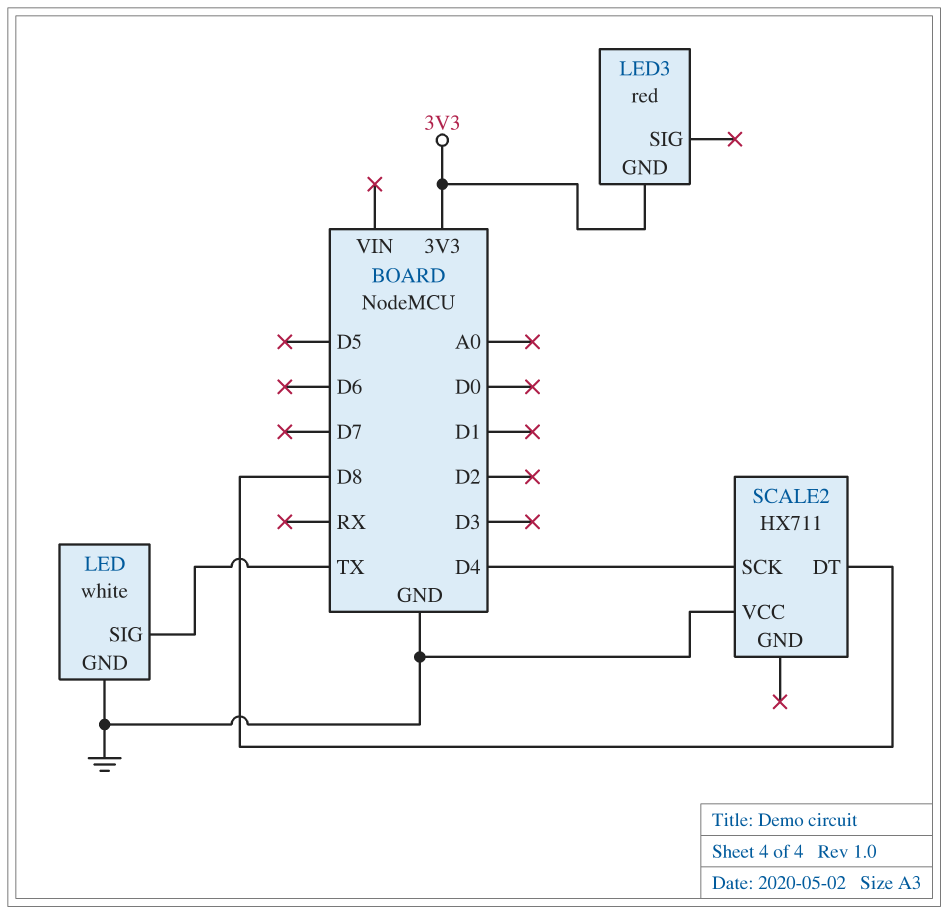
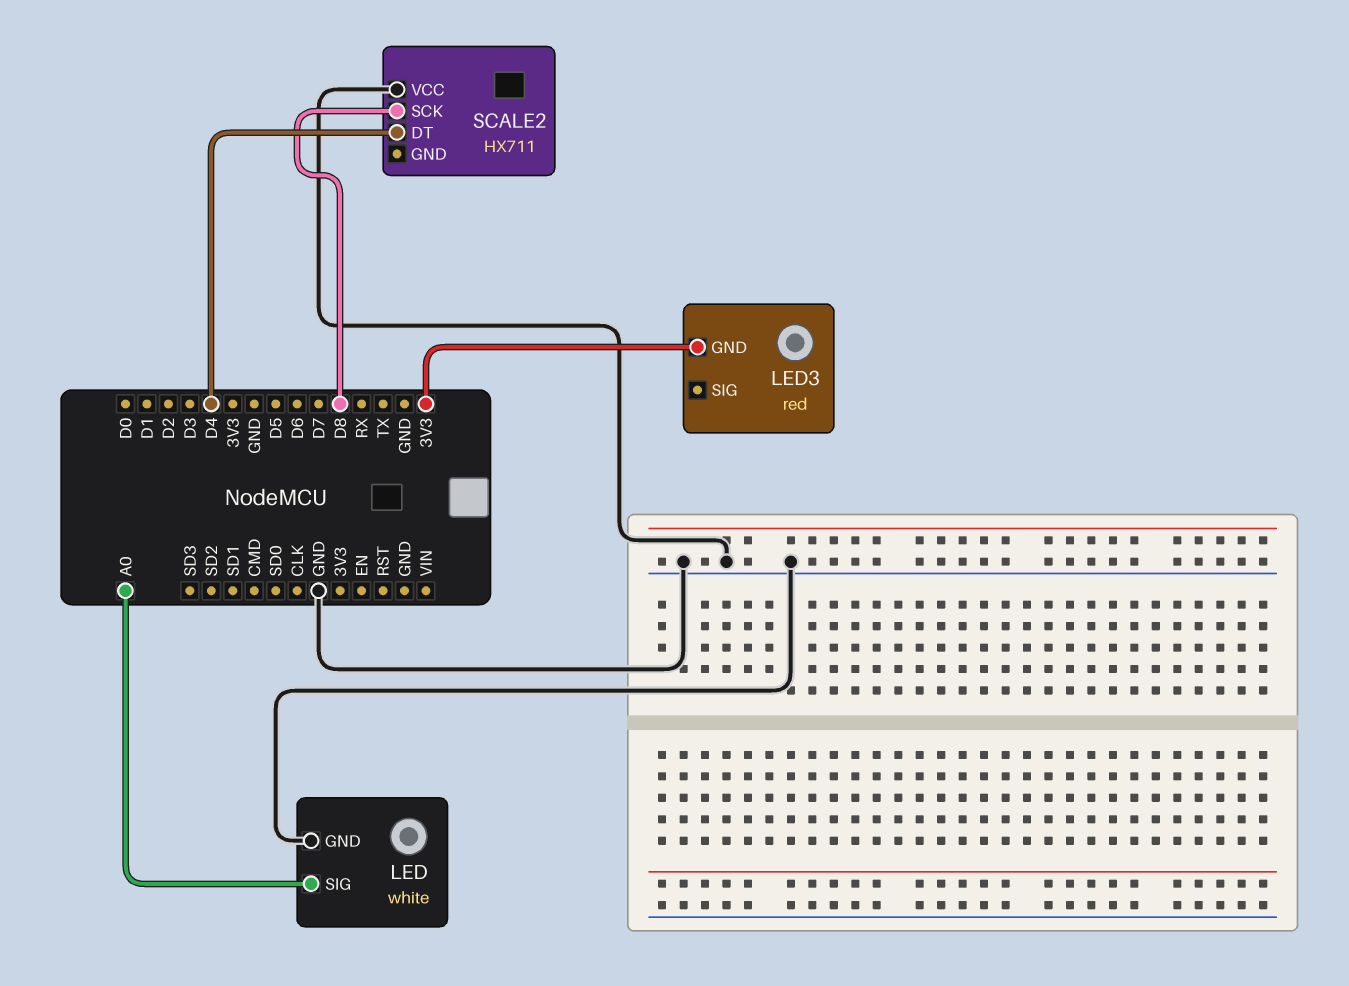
LED pin SIG: TX -> A0
SCALE2 pin DT: D8 -> D4
SCALE2 pin SCK: D4 -> D8

